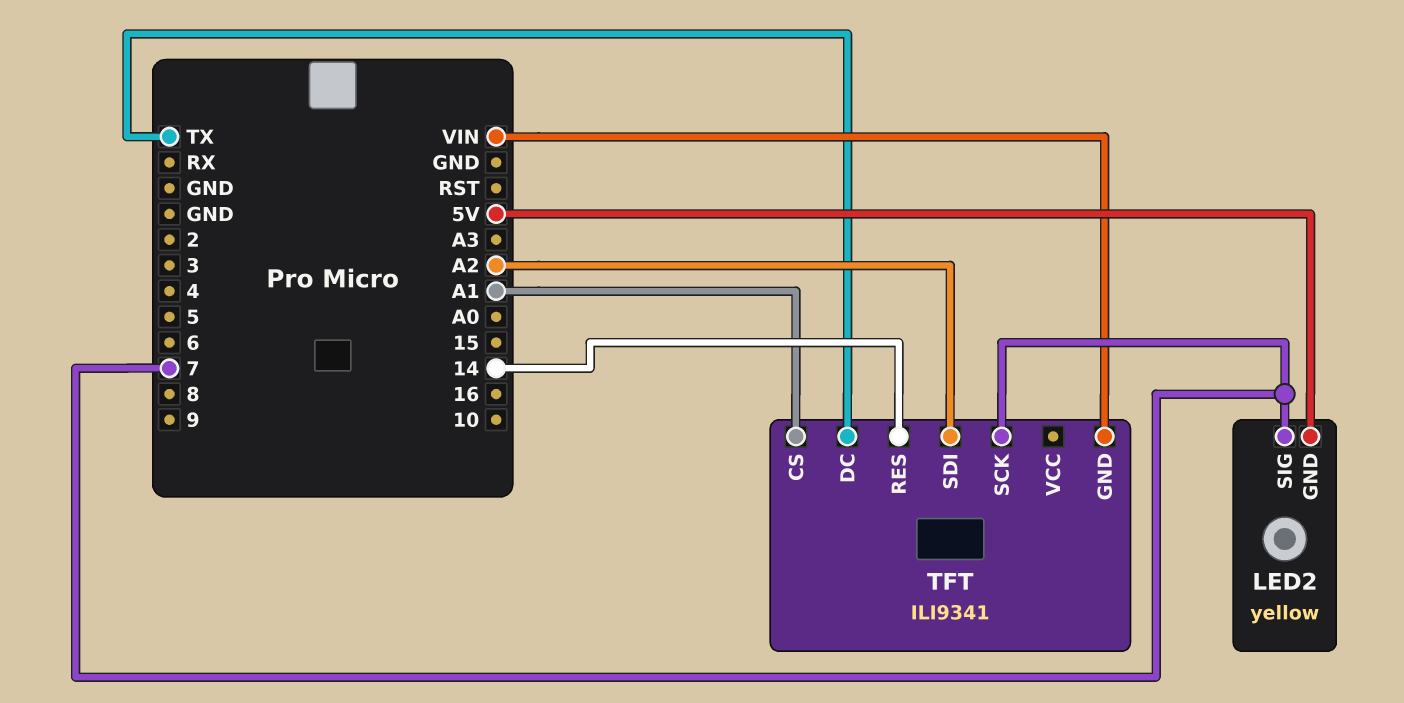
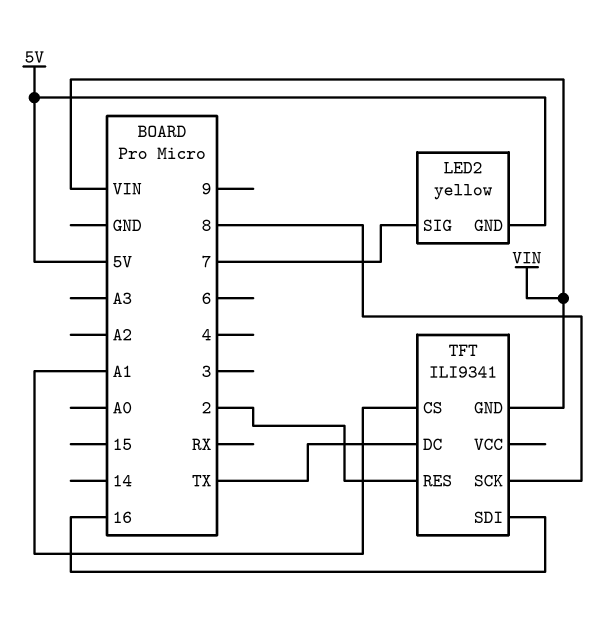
TFT pin RES: 14 -> 2
TFT pin SCK: 7 -> 8
TFT pin SDI: A2 -> 16

